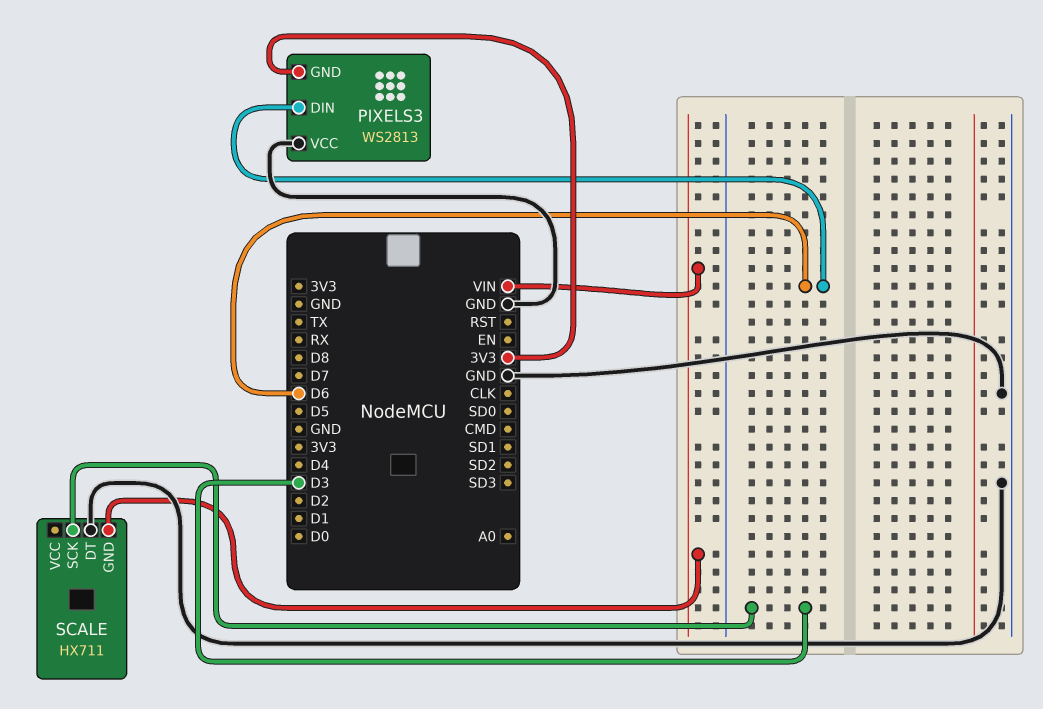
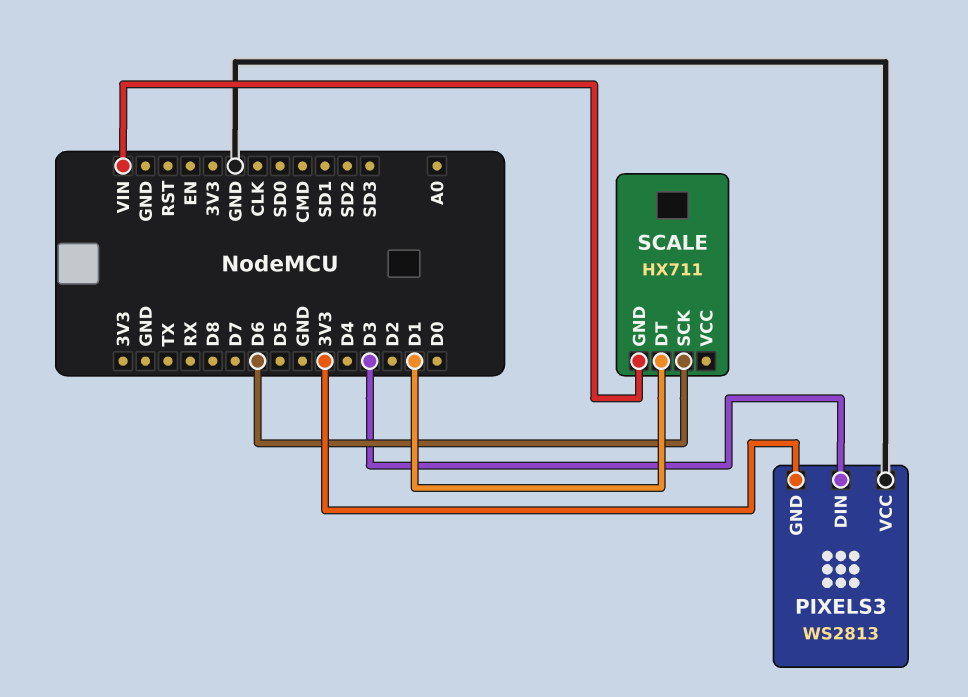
PIXELS3 pin DIN: D6 -> D3
SCALE pin DT: GND -> D1
SCALE pin SCK: D3 -> D6

